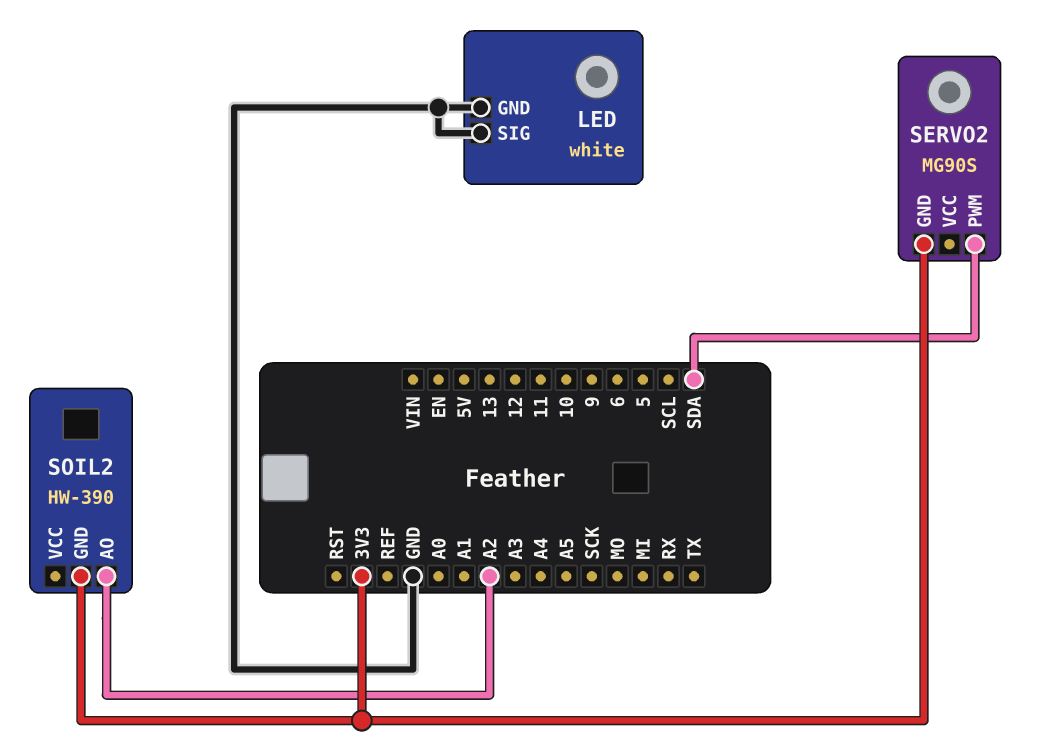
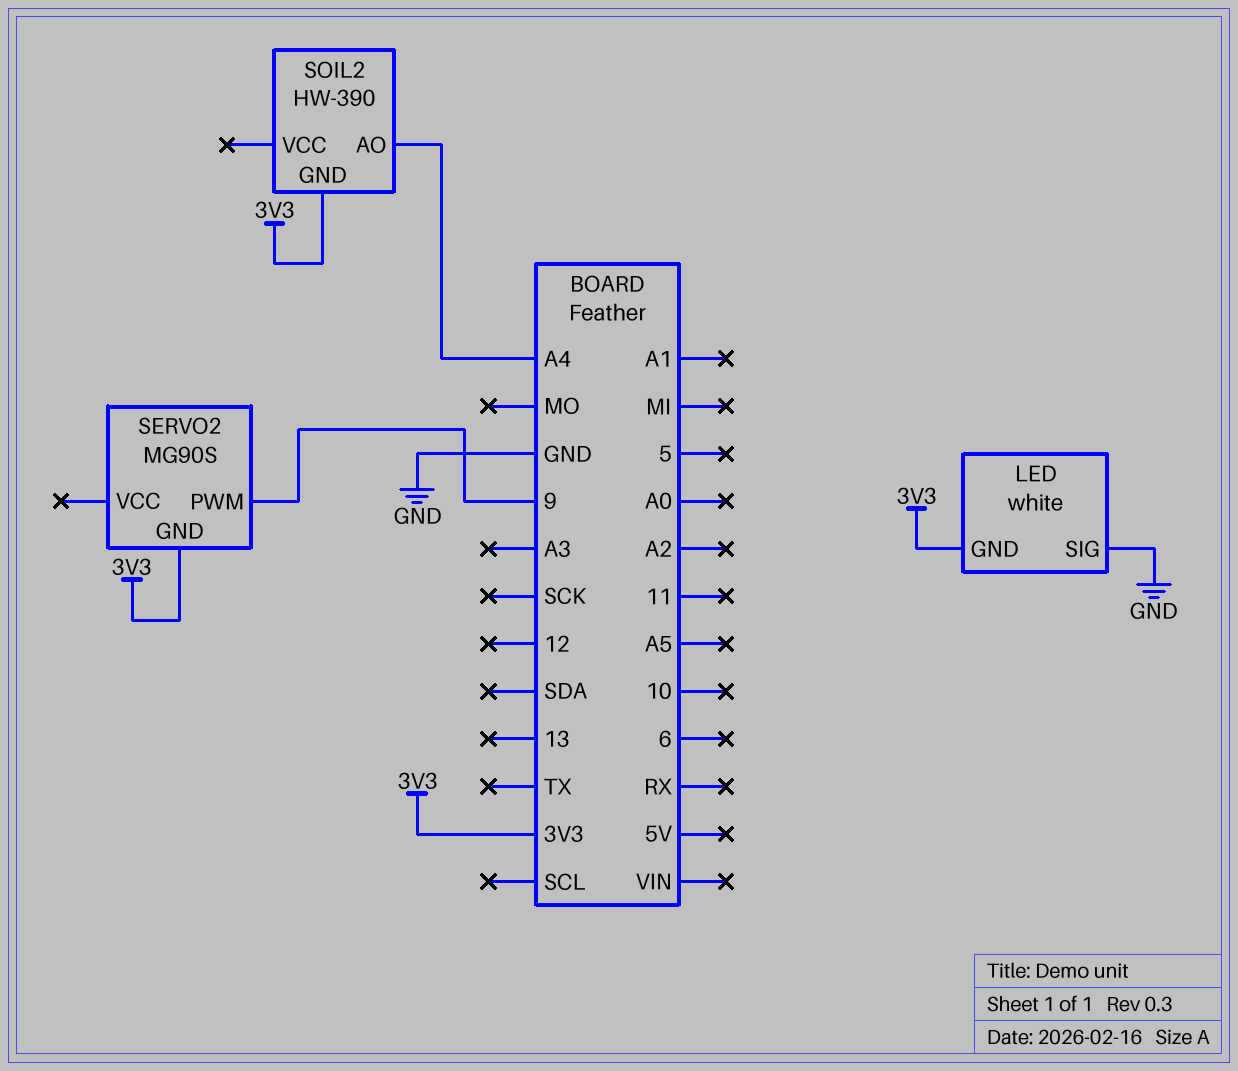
LED pin GND: GND -> 3V3
SERVO2 pin PWM: SDA -> 9
SOIL2 pin AO: A2 -> A4

